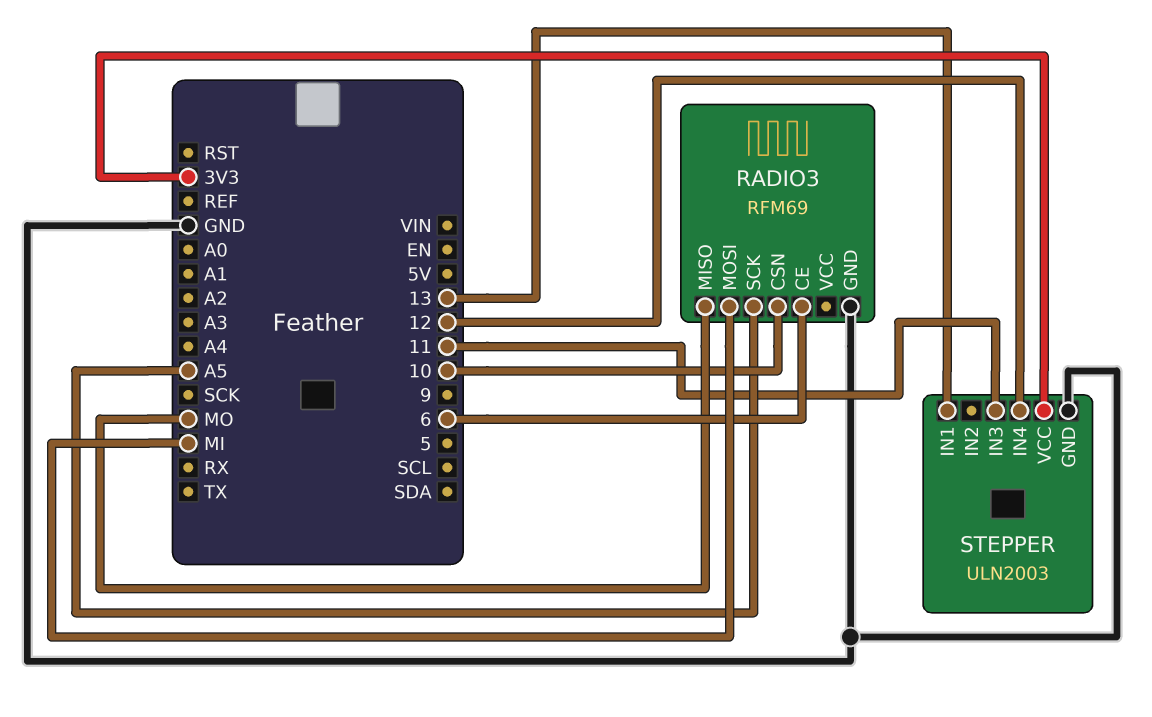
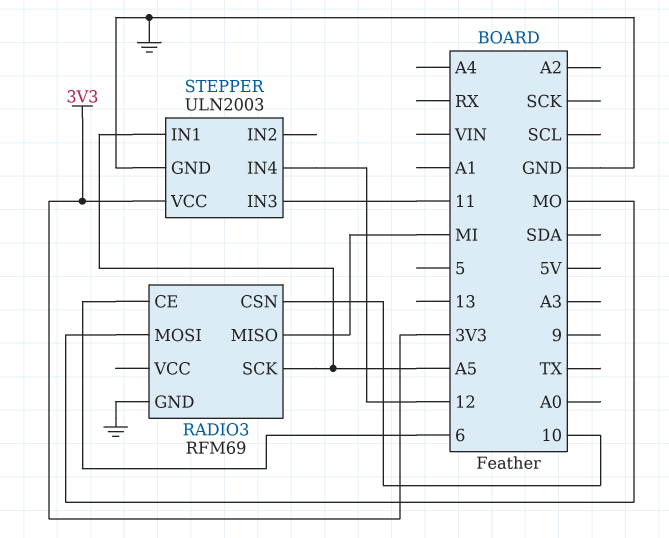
RADIO3 pin MISO: MO -> MI
RADIO3 pin MOSI: MI -> MO
STEPPER pin IN1: 13 -> A5

